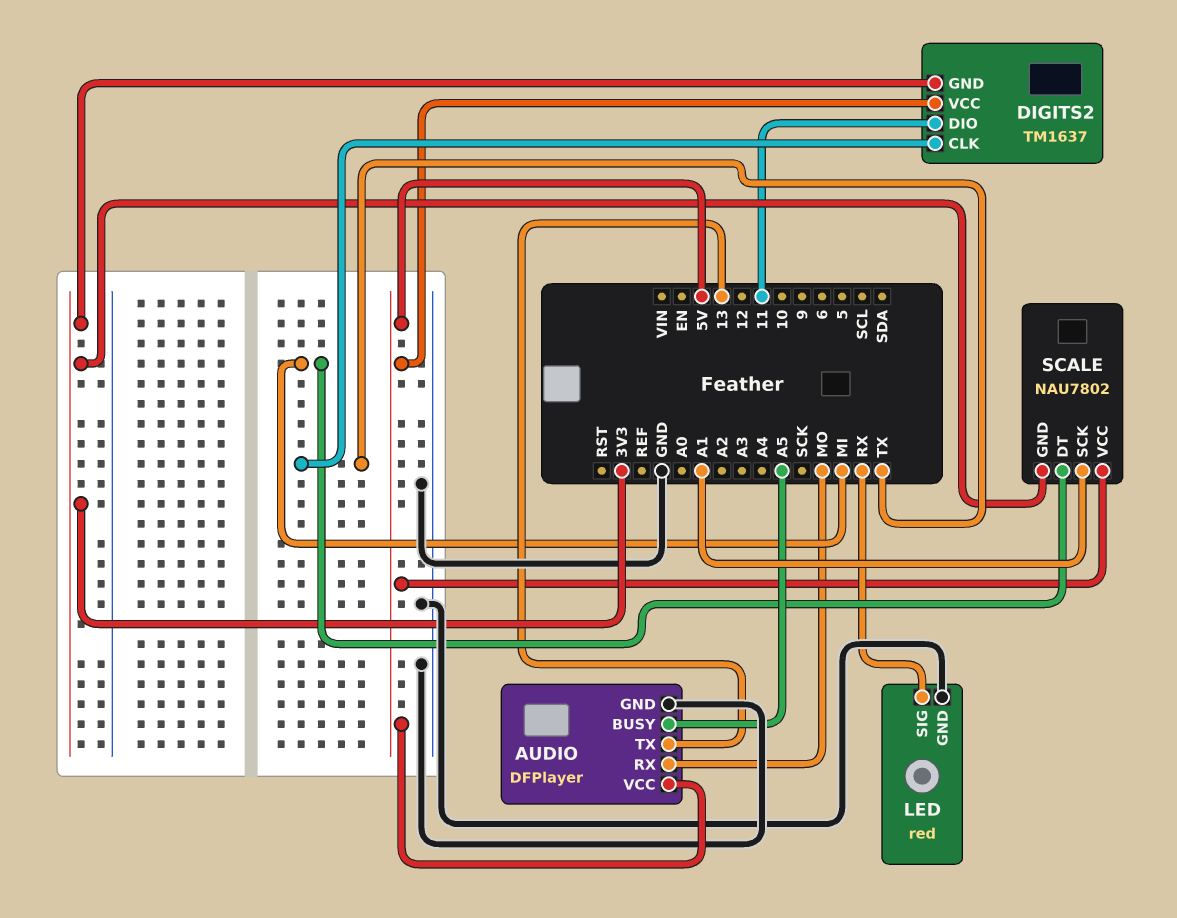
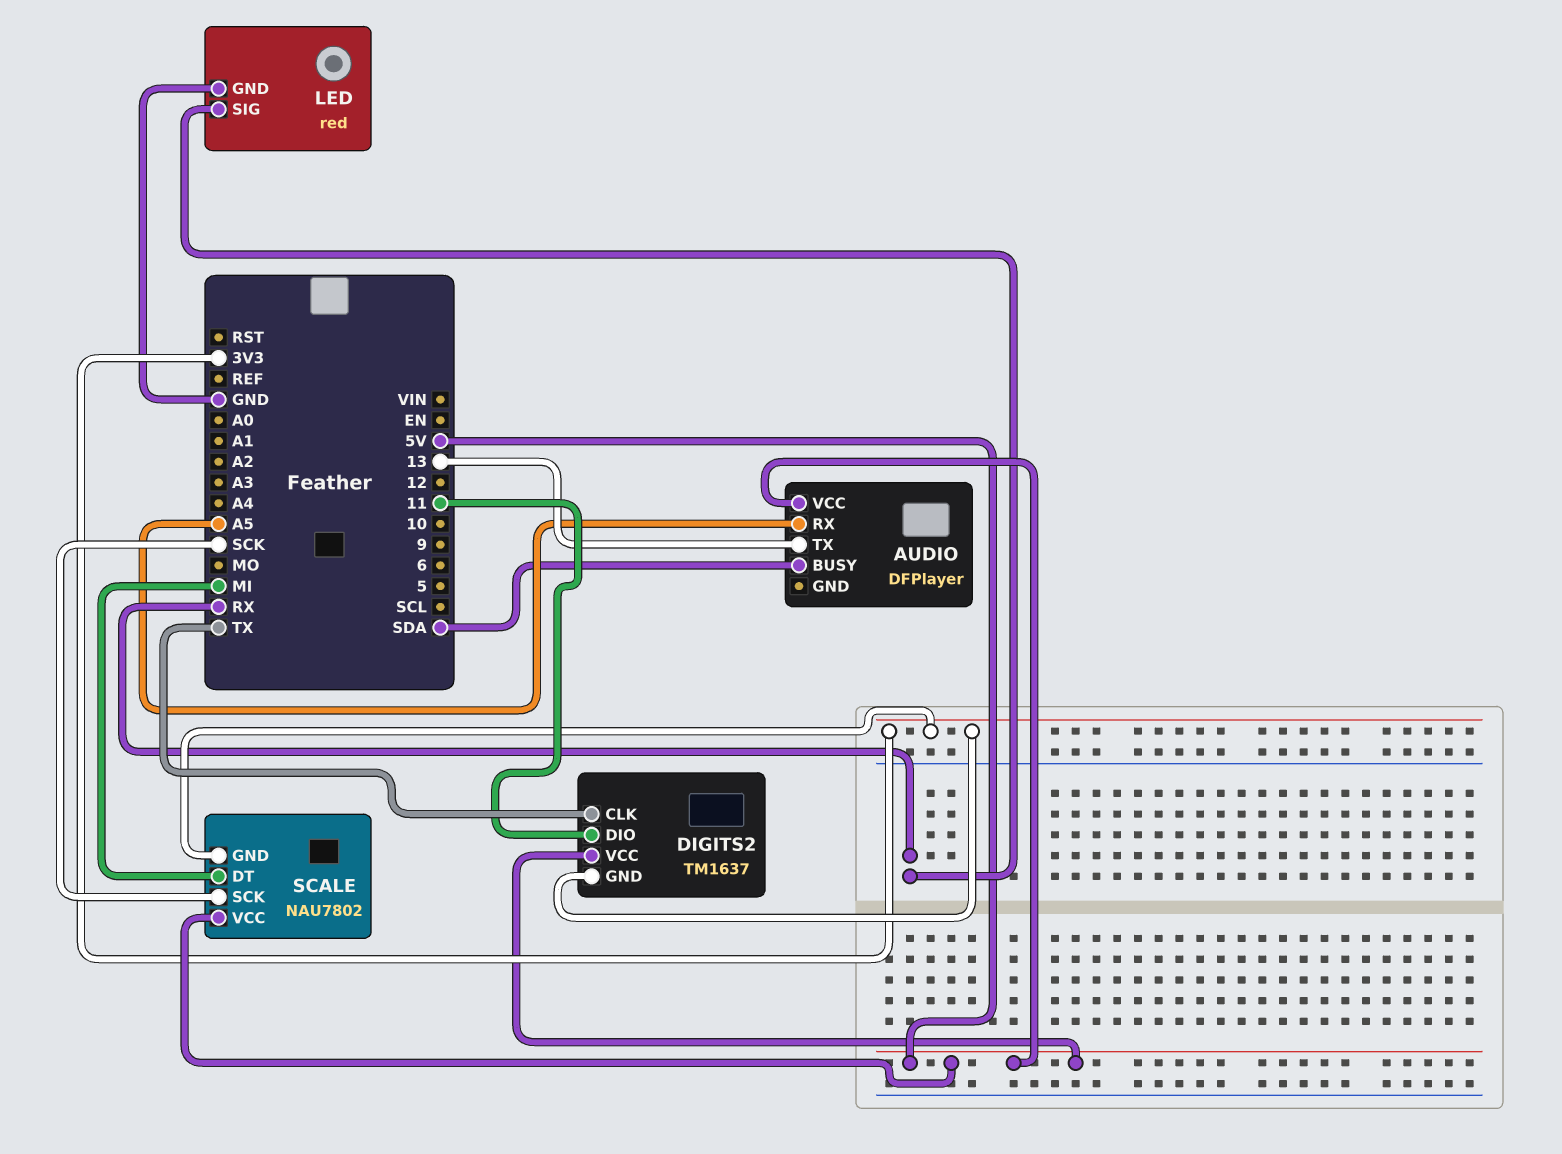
AUDIO pin BUSY: A5 -> SDA
AUDIO pin GND: GND -> none
AUDIO pin RX: MO -> A5
SCALE pin SCK: A1 -> SCK

